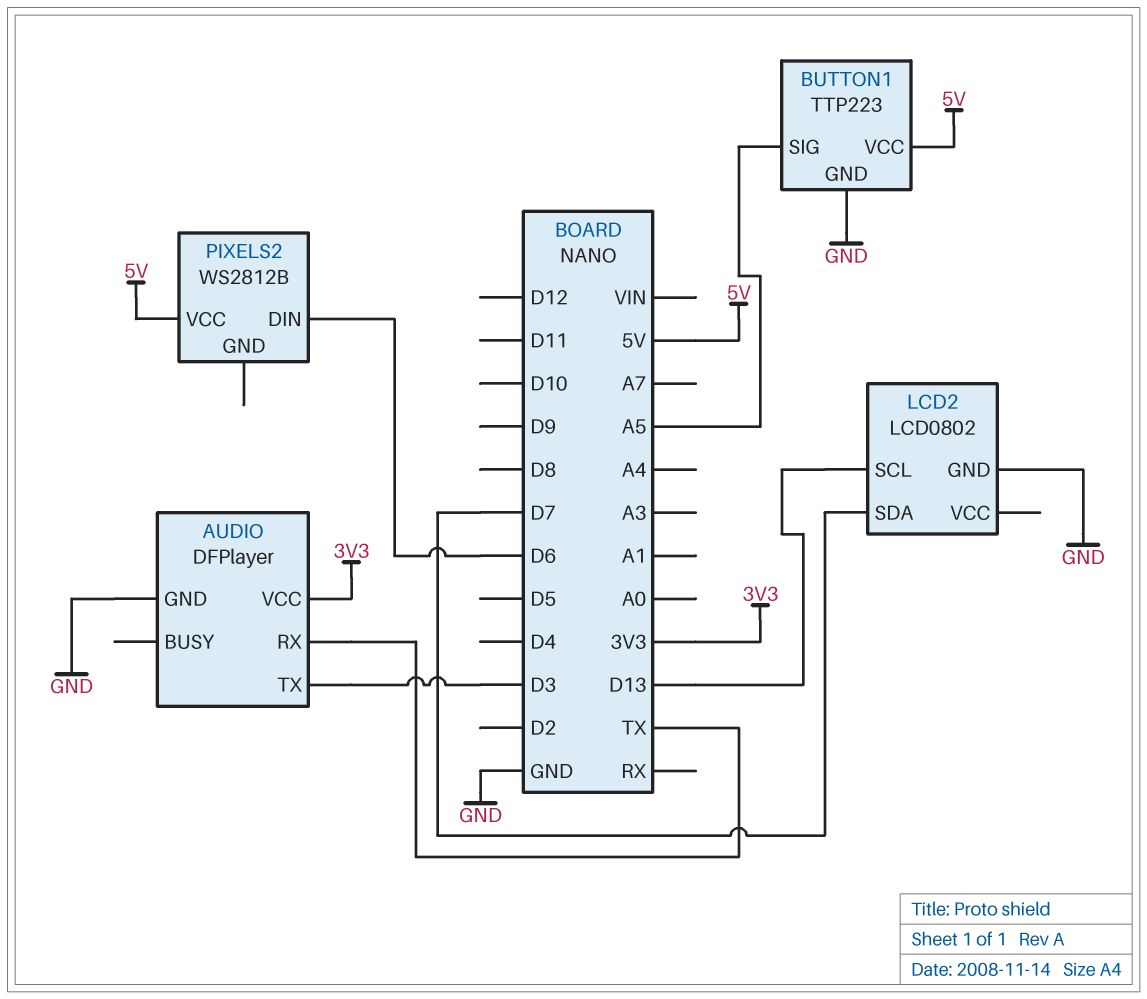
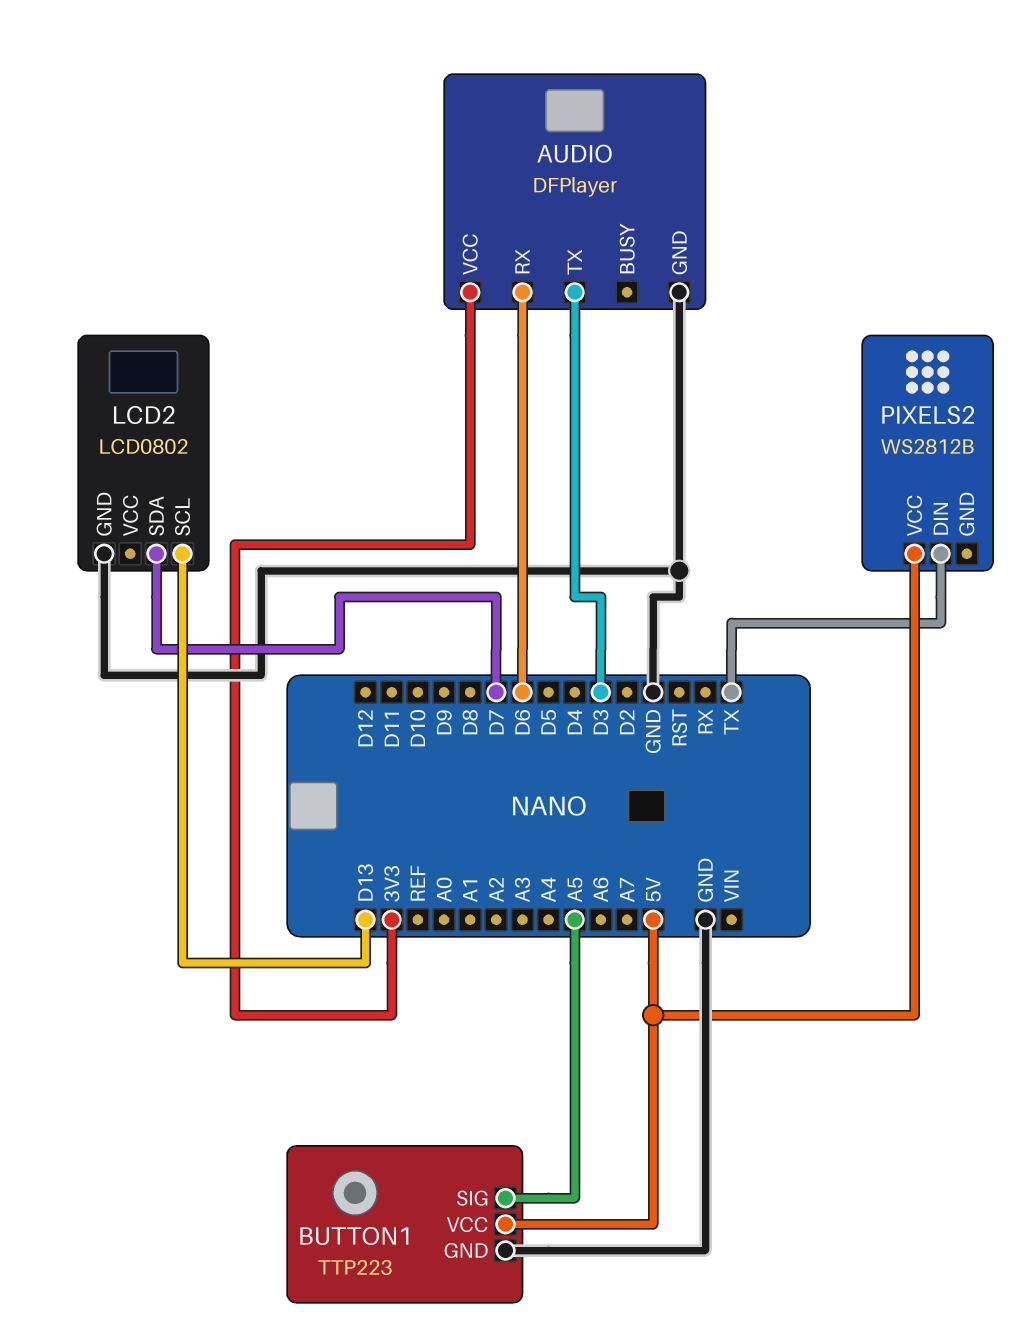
AUDIO pin RX: TX -> D6
PIXELS2 pin DIN: D6 -> TX

